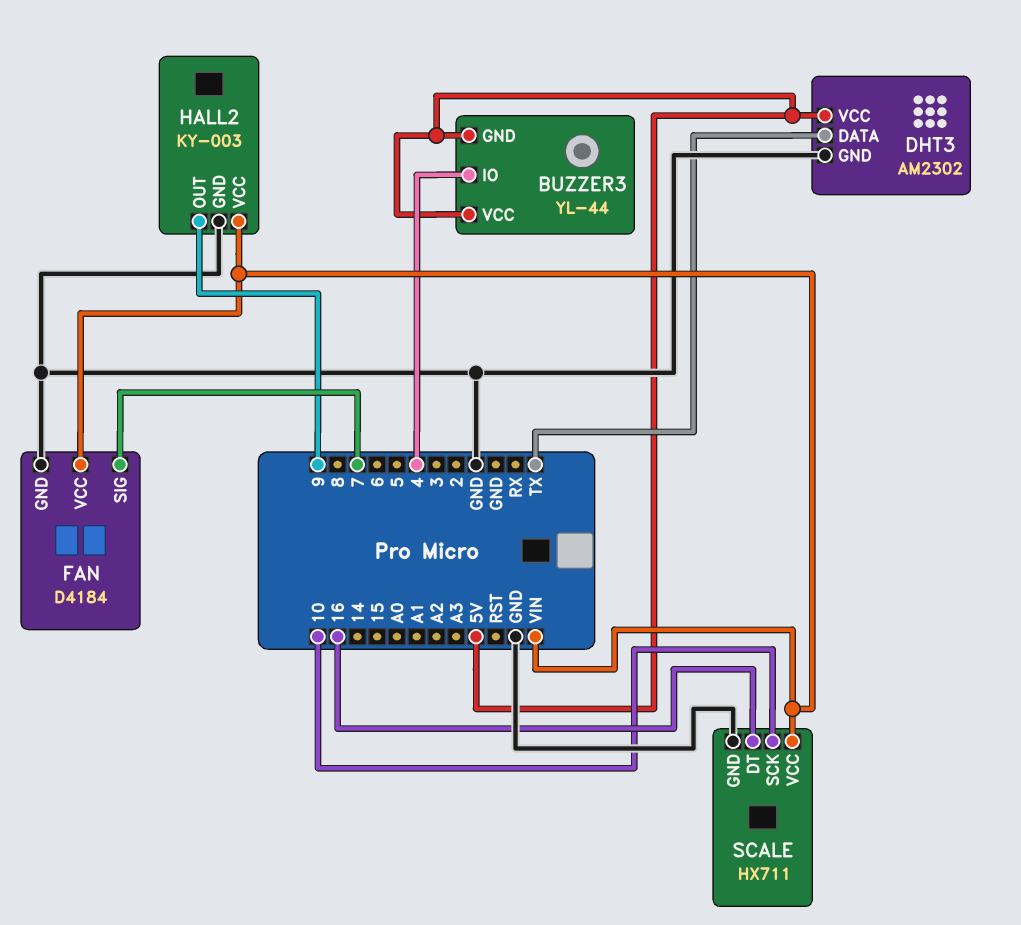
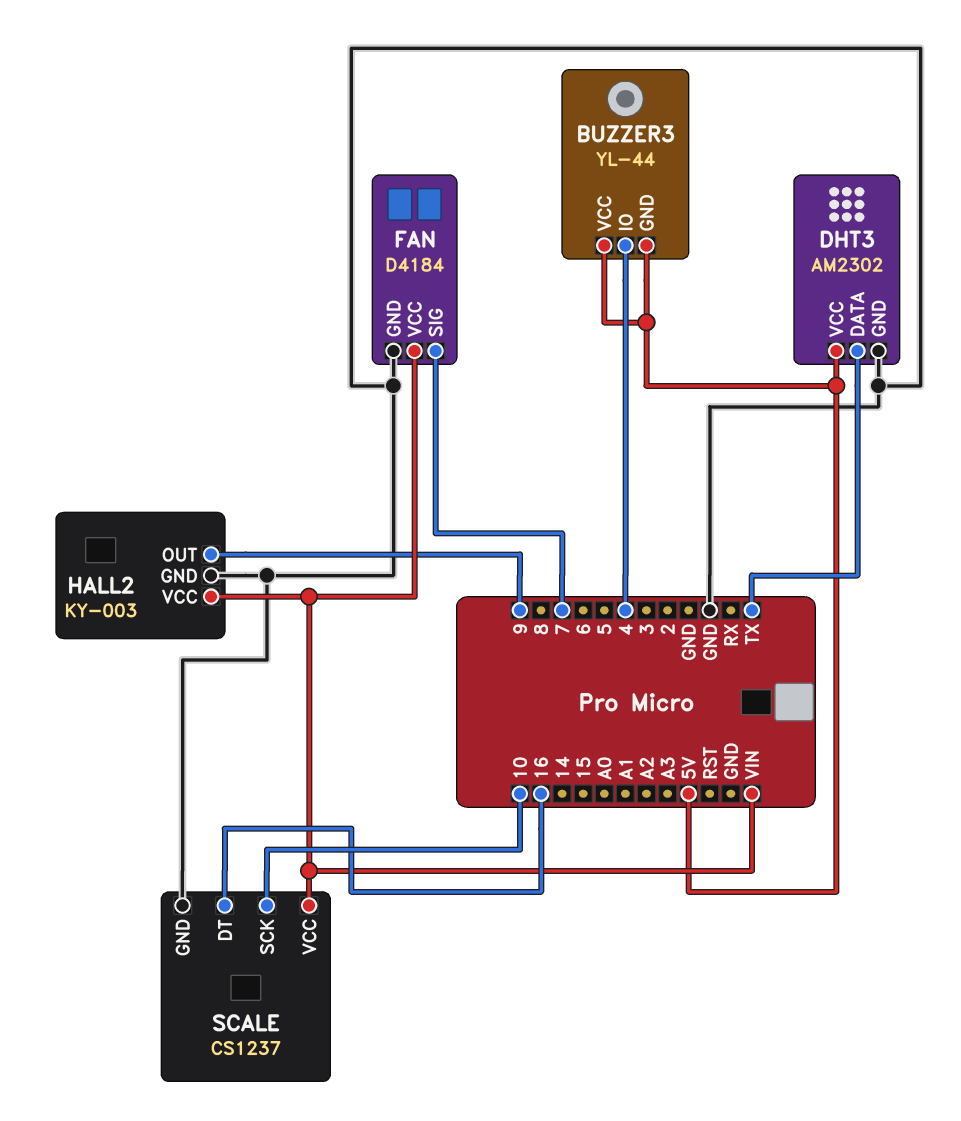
SCALE: HX711 -> CS1237

